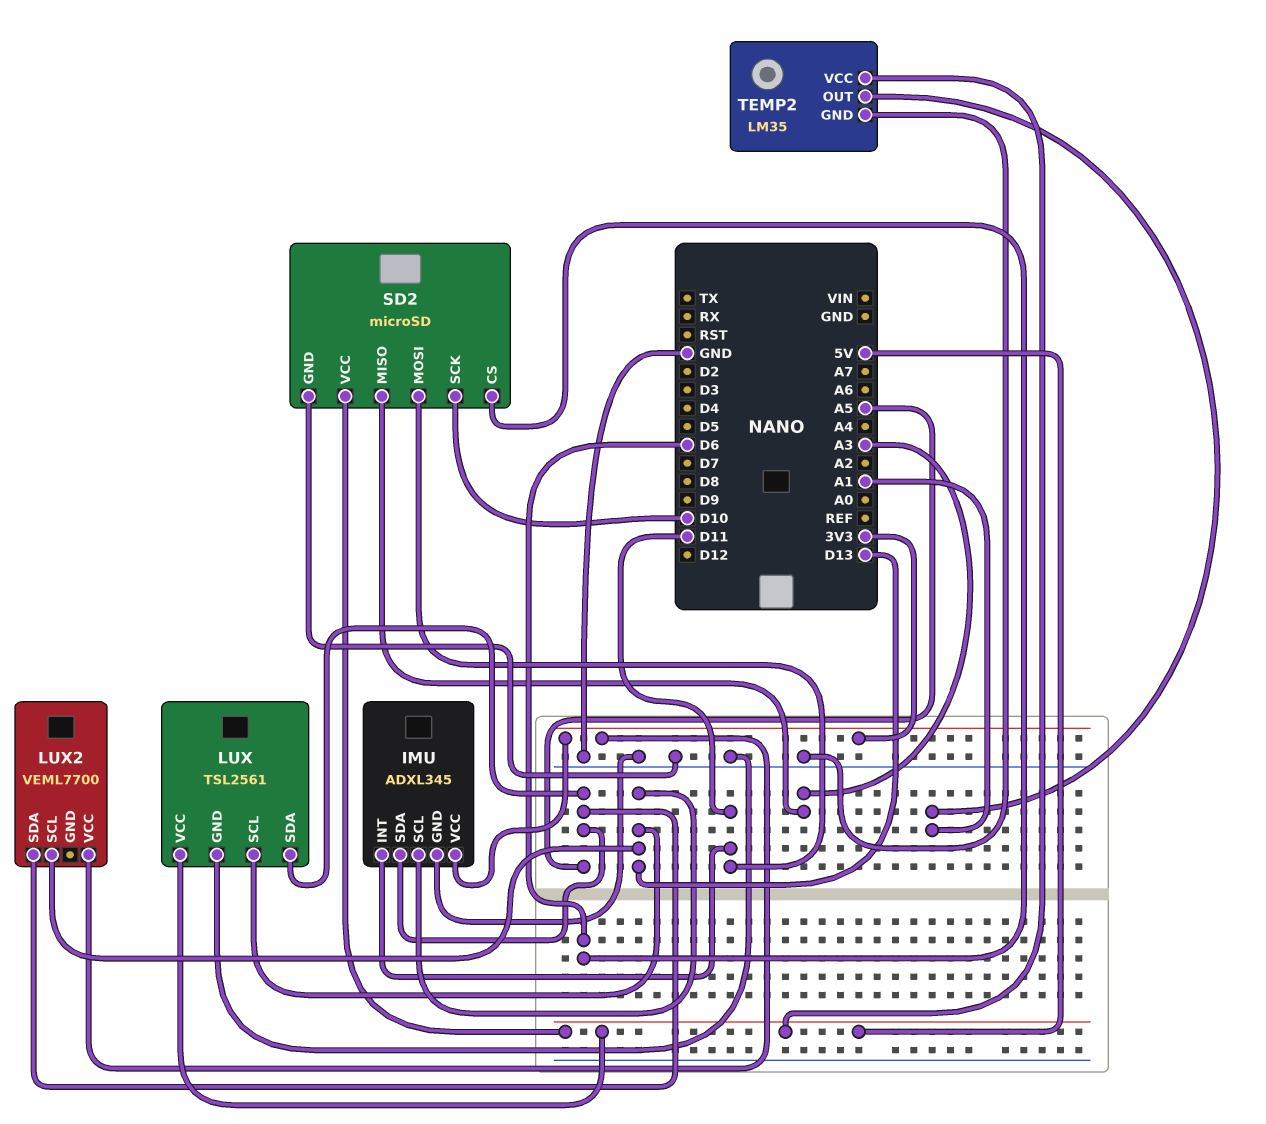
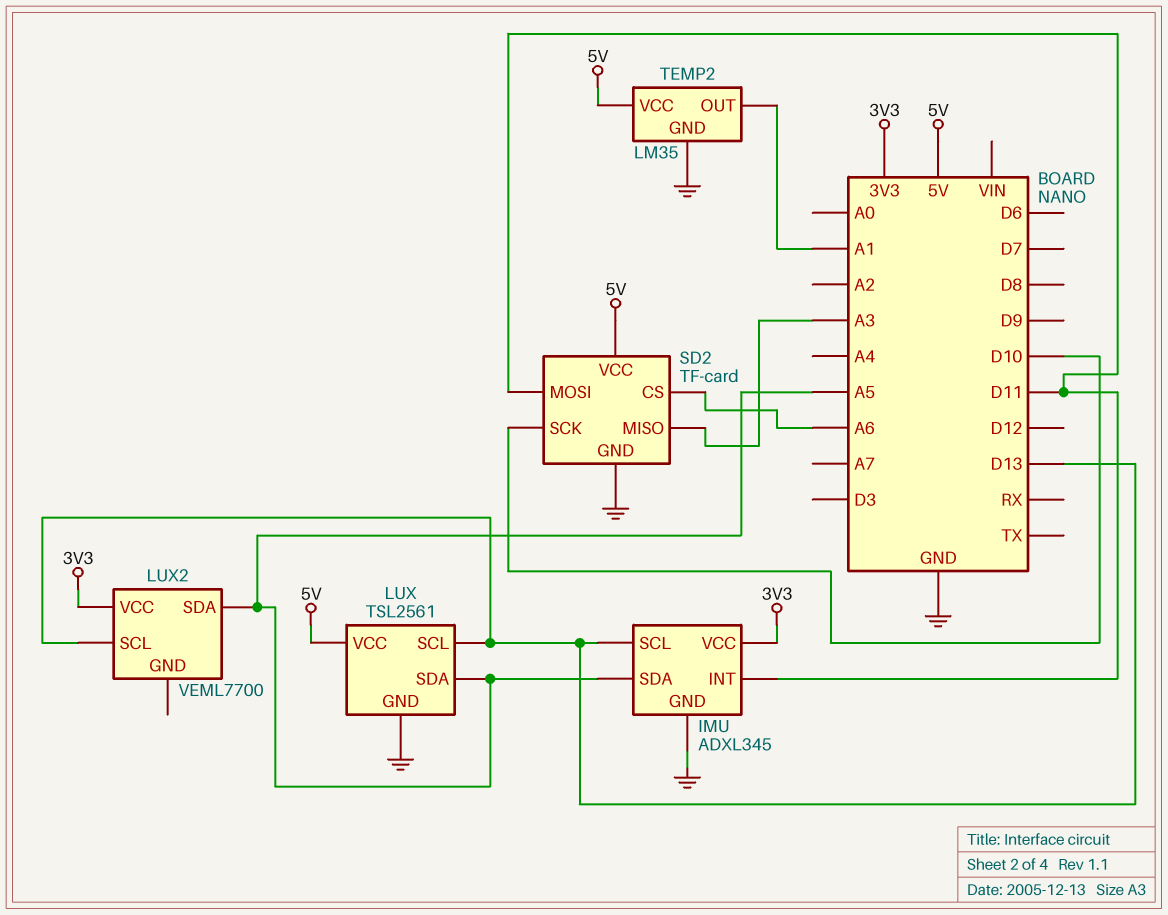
SD2: microSD -> TF-card
SD2 pin CS: D6 -> A6

